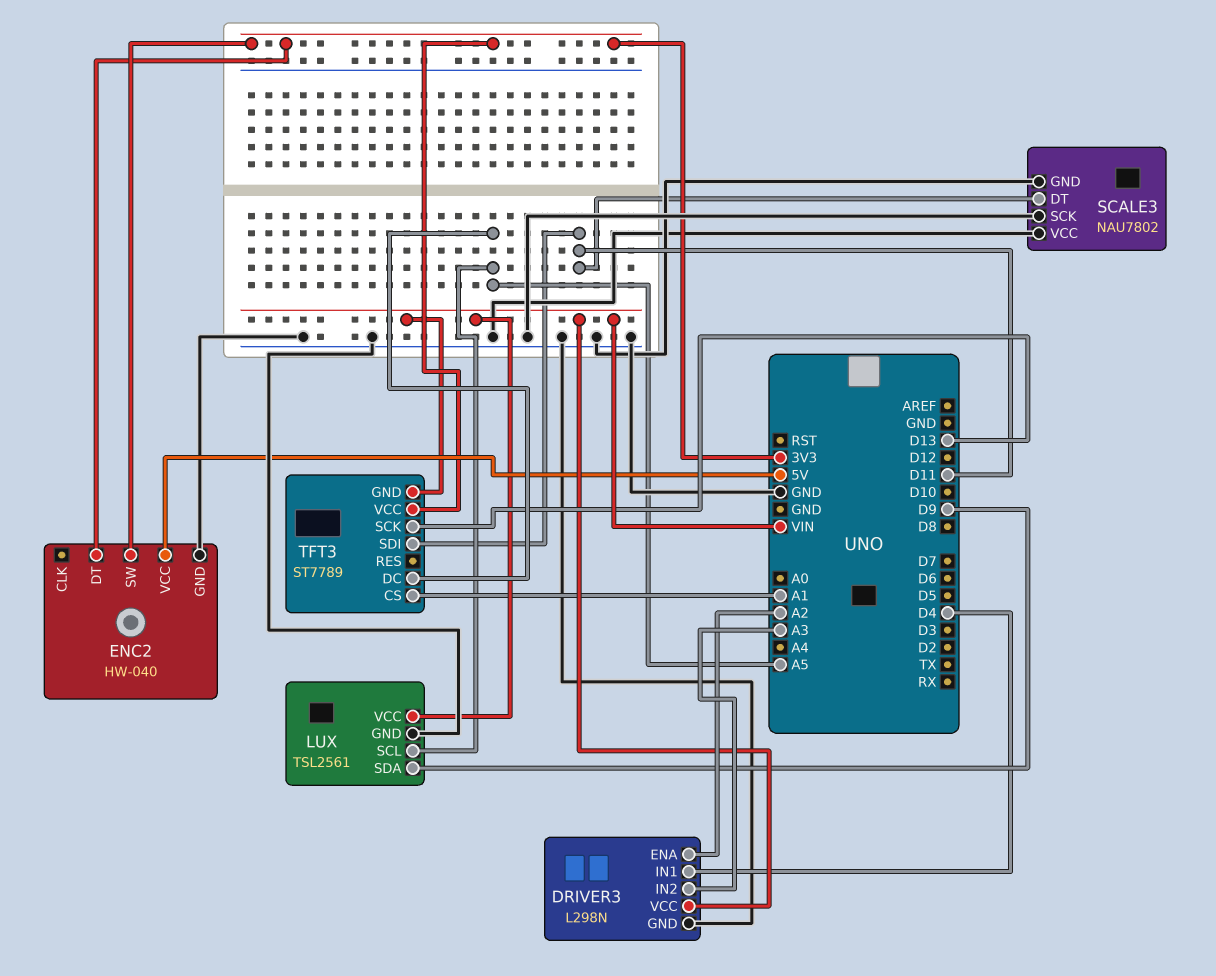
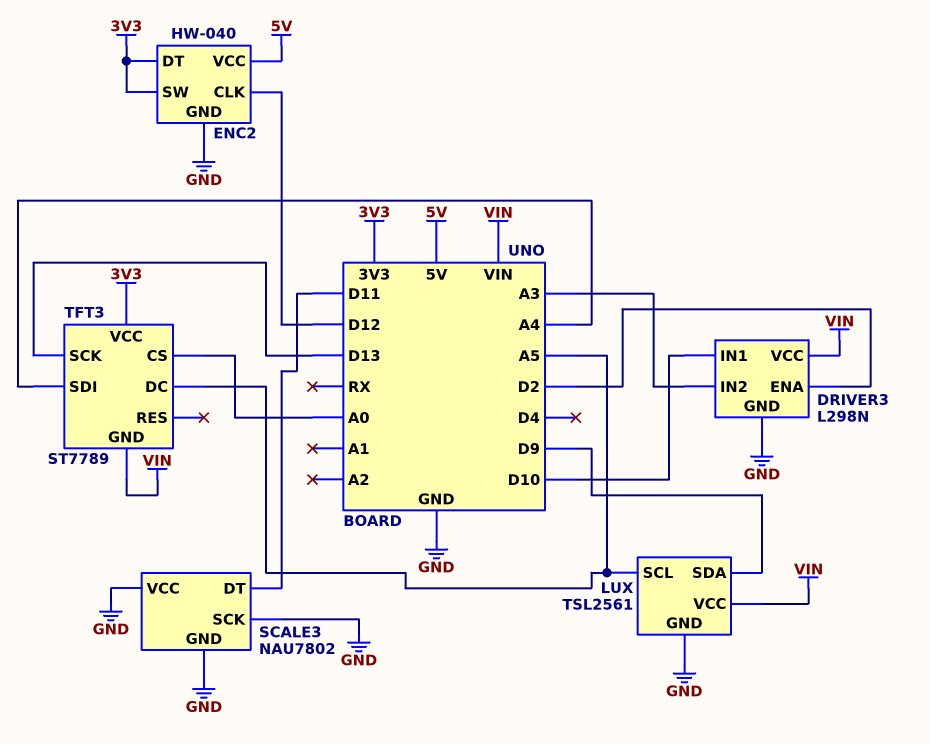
DRIVER3 pin ENA: A2 -> D2
DRIVER3 pin IN1: D4 -> D10
ENC2 pin CLK: none -> D12
TFT3 pin CS: A1 -> A0
TFT3 pin SDI: D11 -> A4

